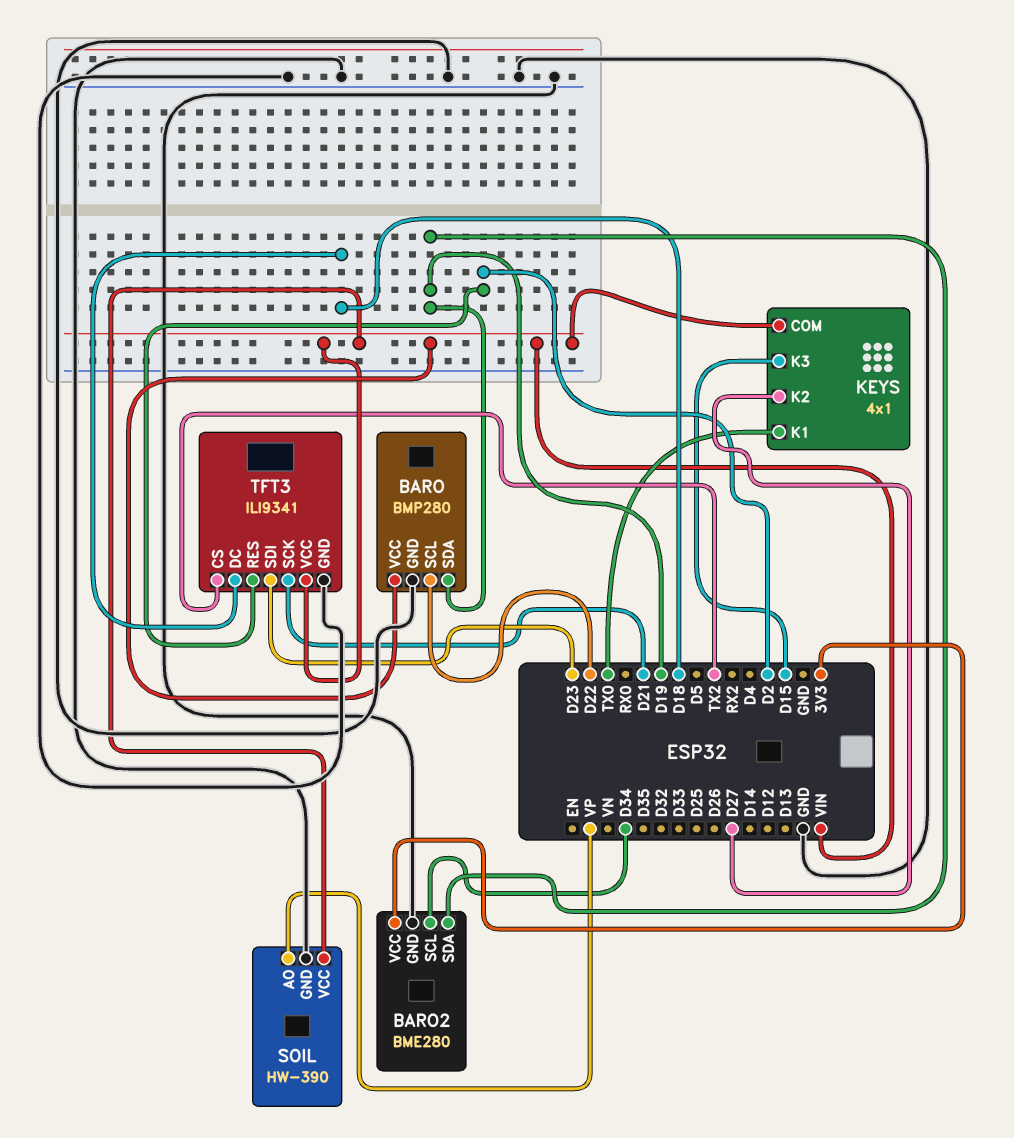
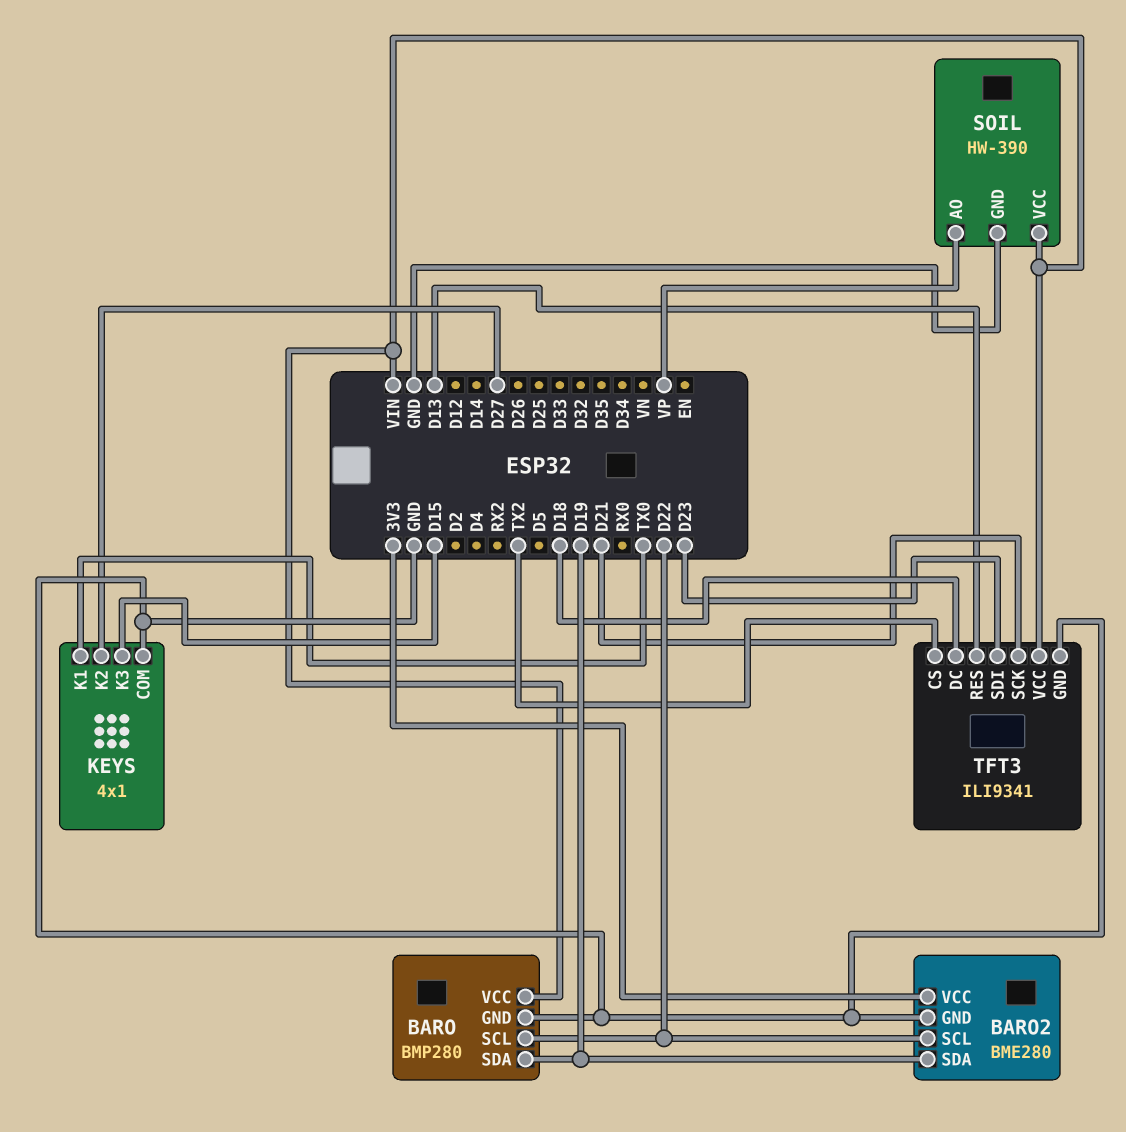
BARO2 pin SCL: D34 -> D22
KEYS pin COM: VIN -> GND
TFT3 pin RES: D2 -> D13

